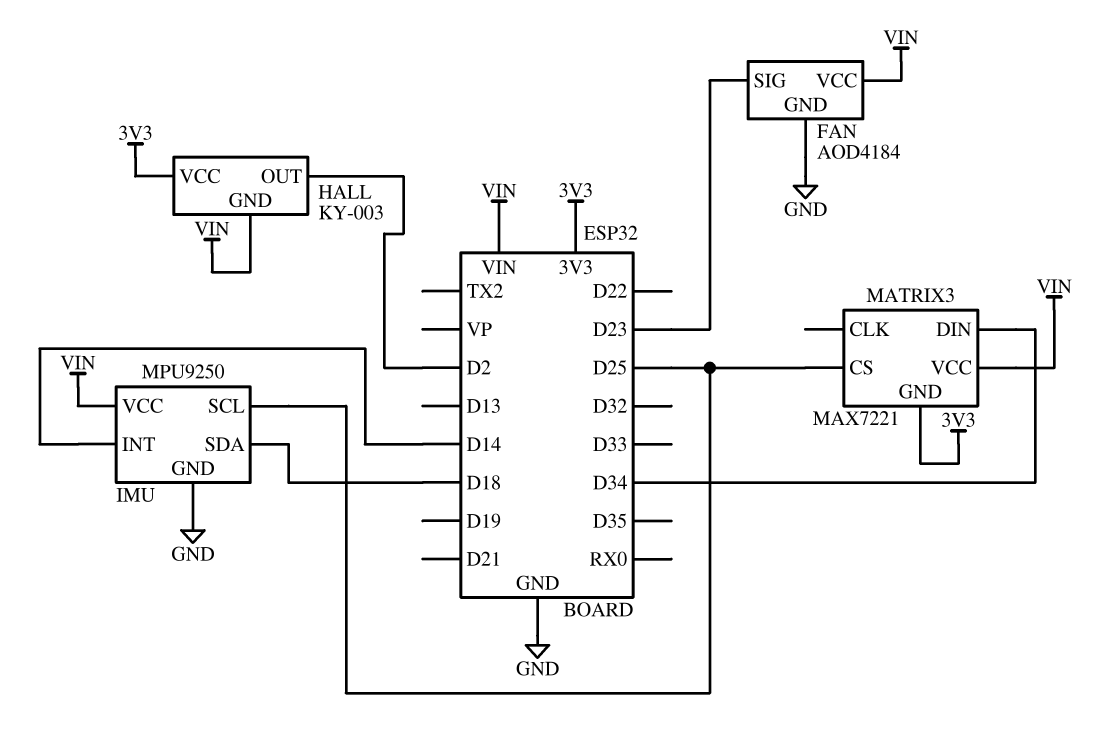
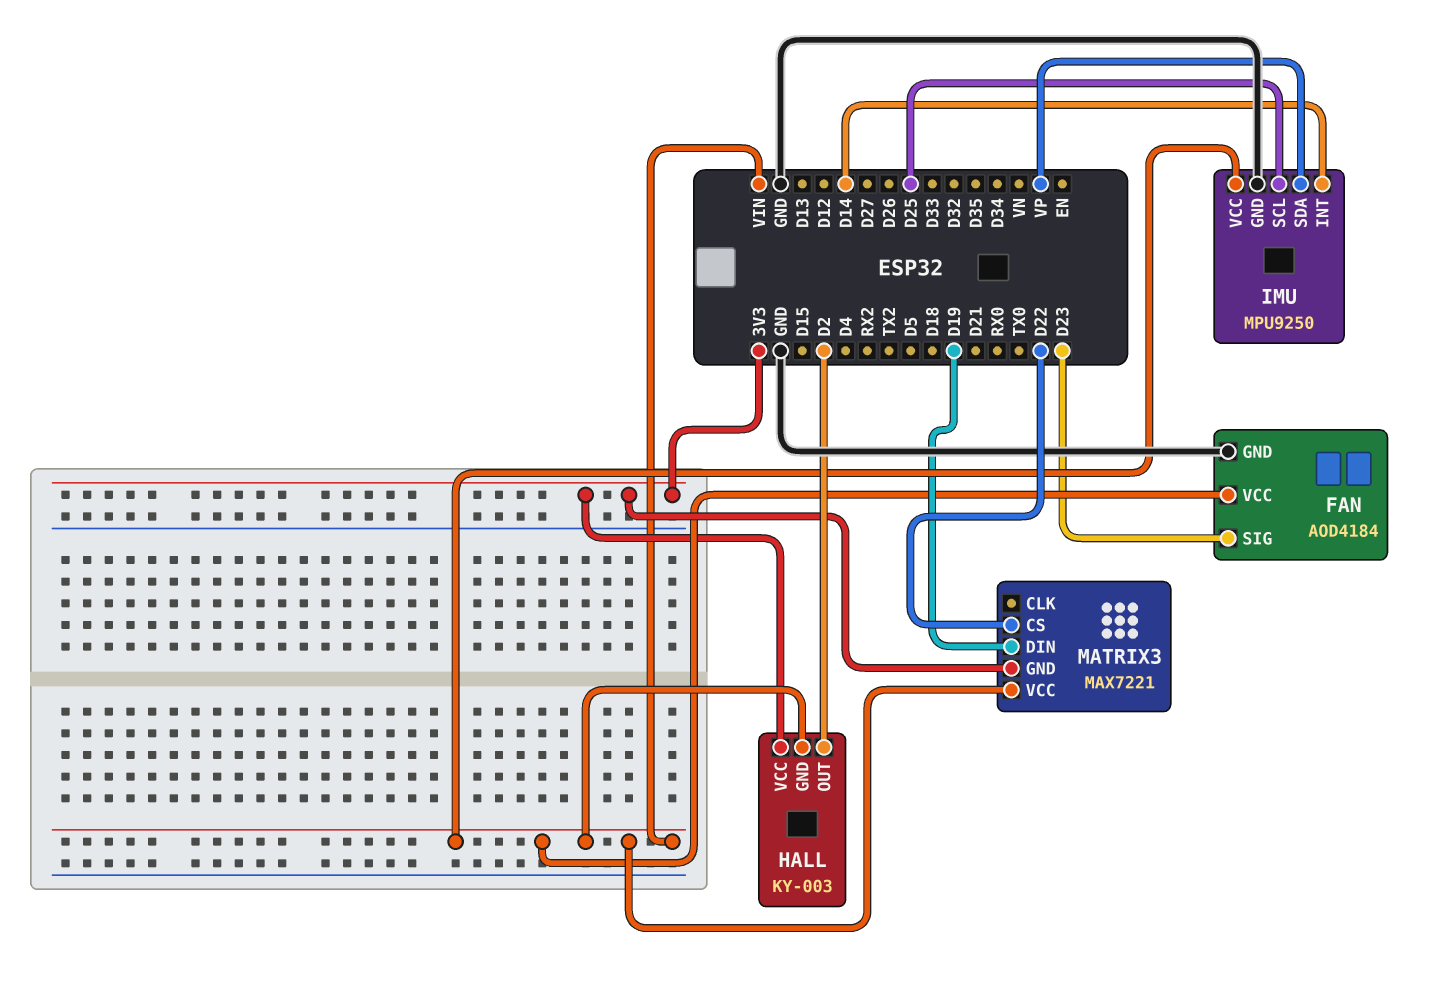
IMU pin SDA: D18 -> VP
MATRIX3 pin CS: D25 -> D22
MATRIX3 pin DIN: D34 -> D19

